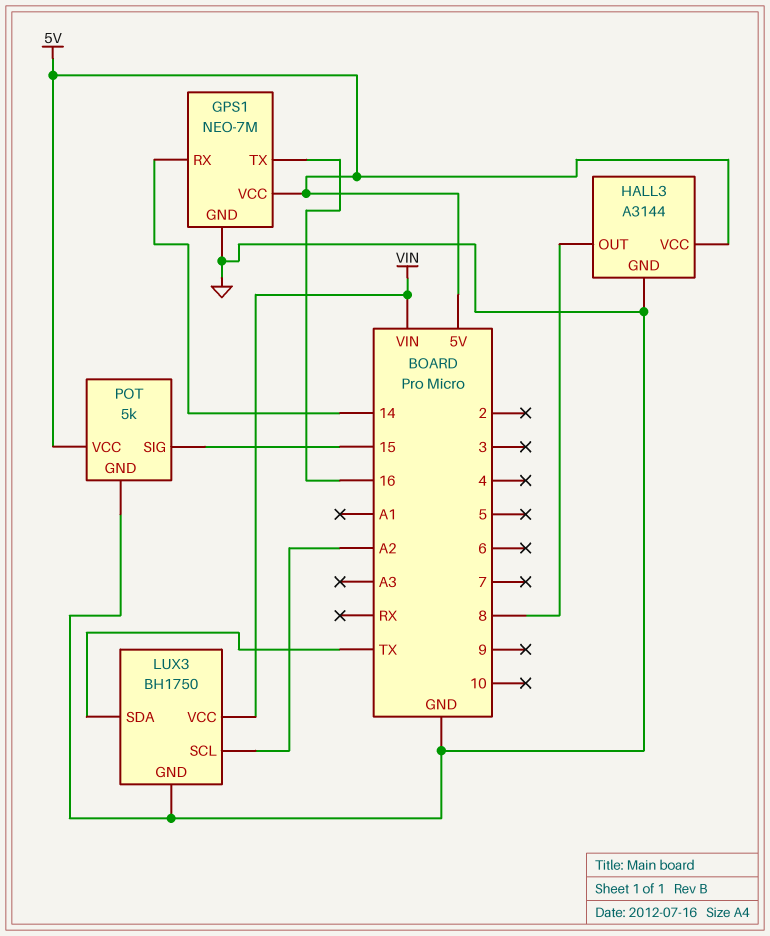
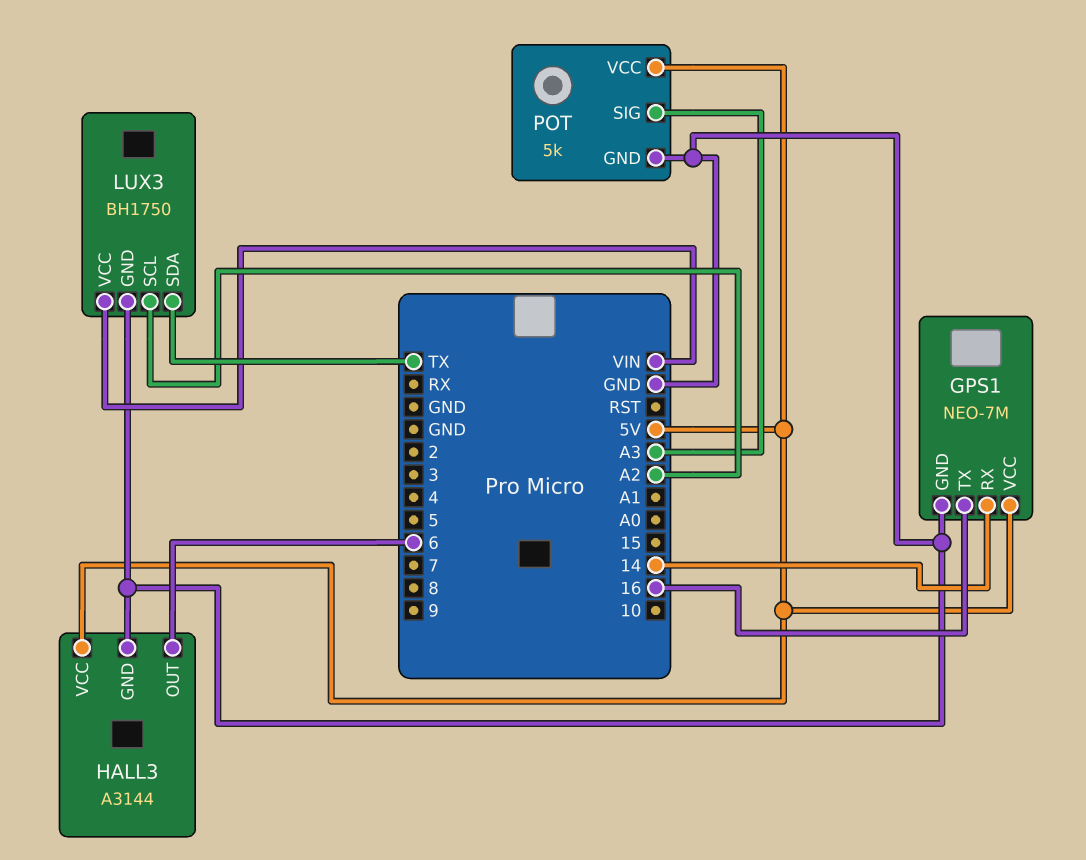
HALL3 pin OUT: 8 -> 6
POT pin SIG: 15 -> A3

